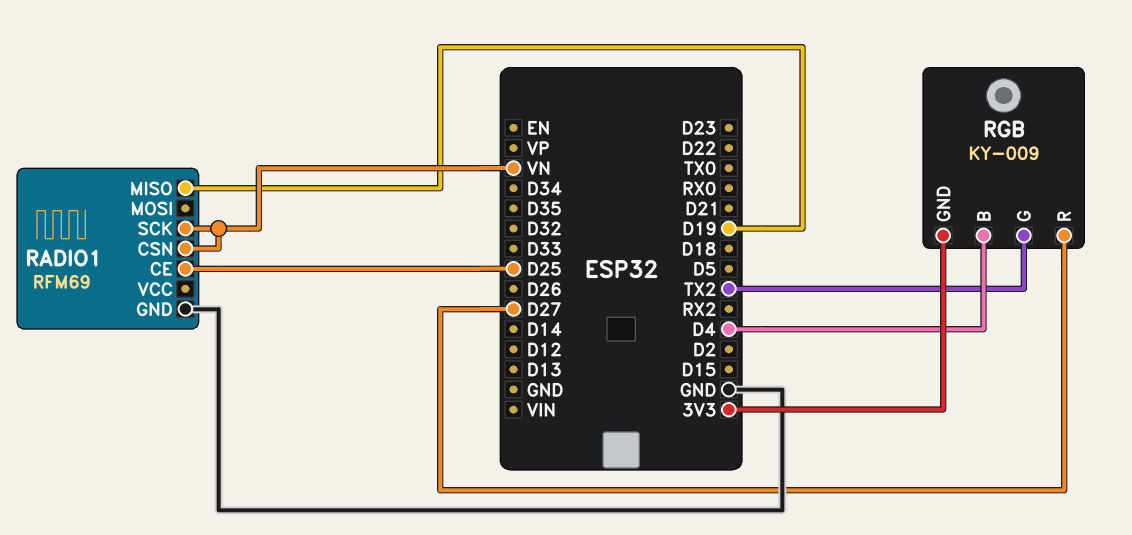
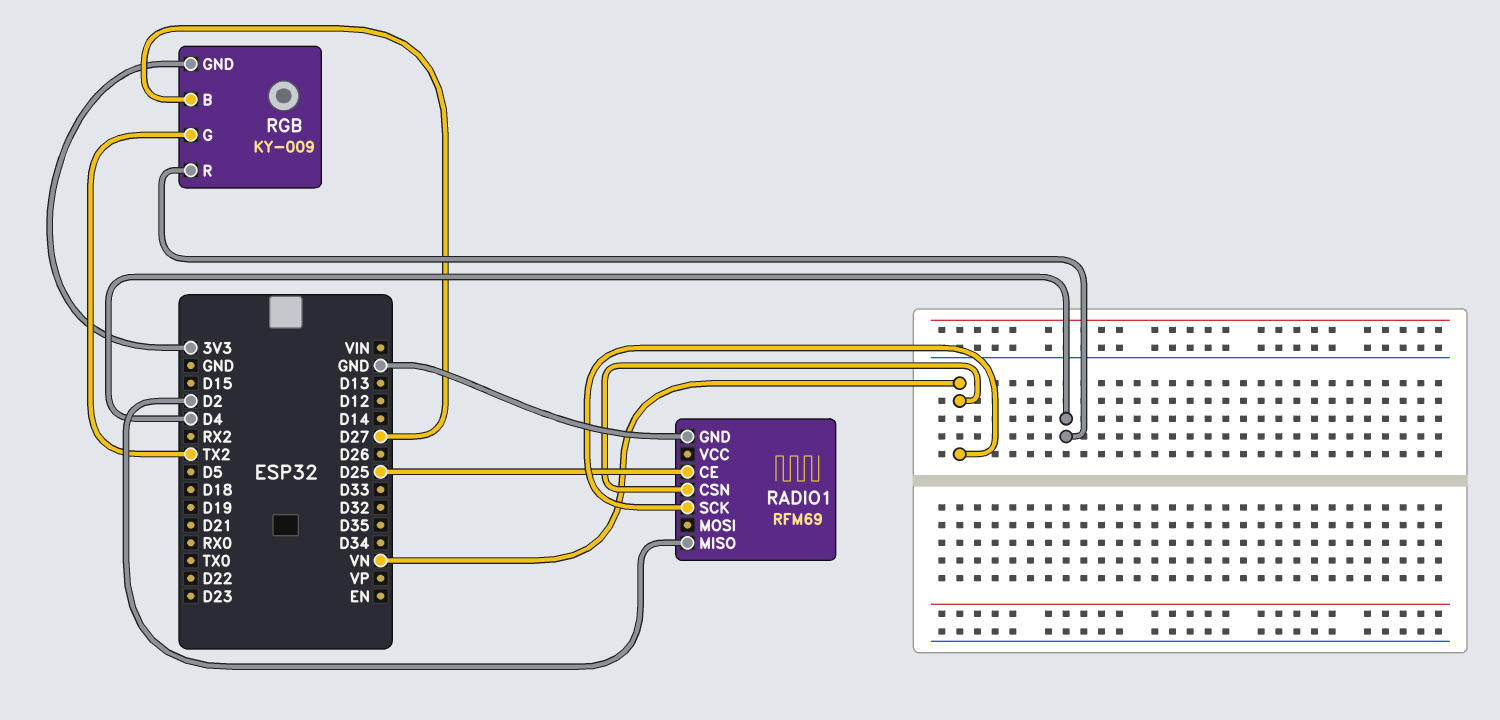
RADIO1 pin MISO: D19 -> D2
RGB pin B: D4 -> D27
RGB pin R: D27 -> D4

